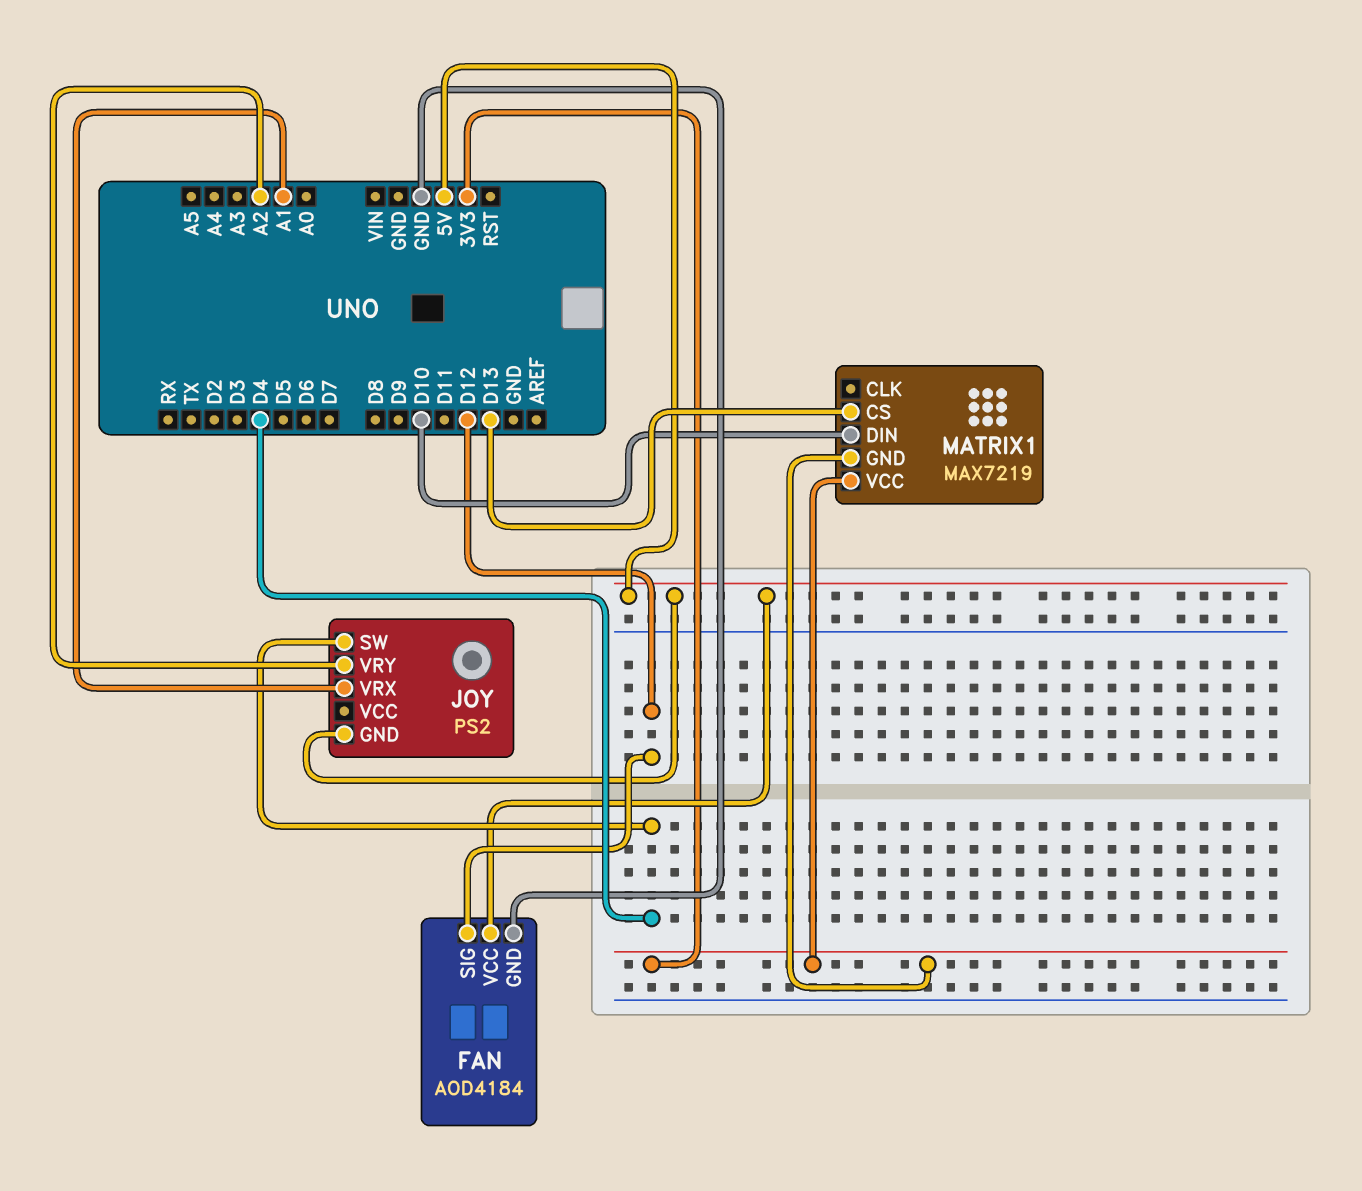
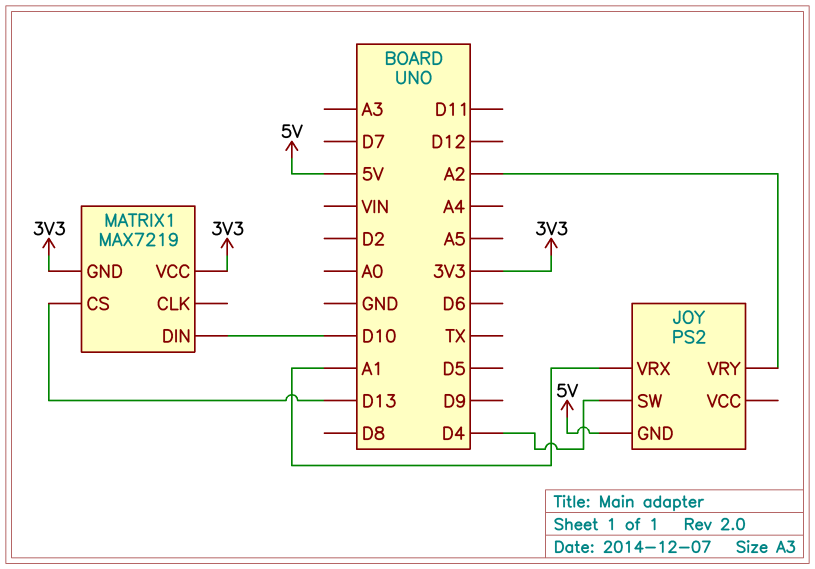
FAN: AOD4184 -> none
FAN pin GND: GND -> none
FAN pin SIG: D12 -> none
FAN pin VCC: 5V -> none

